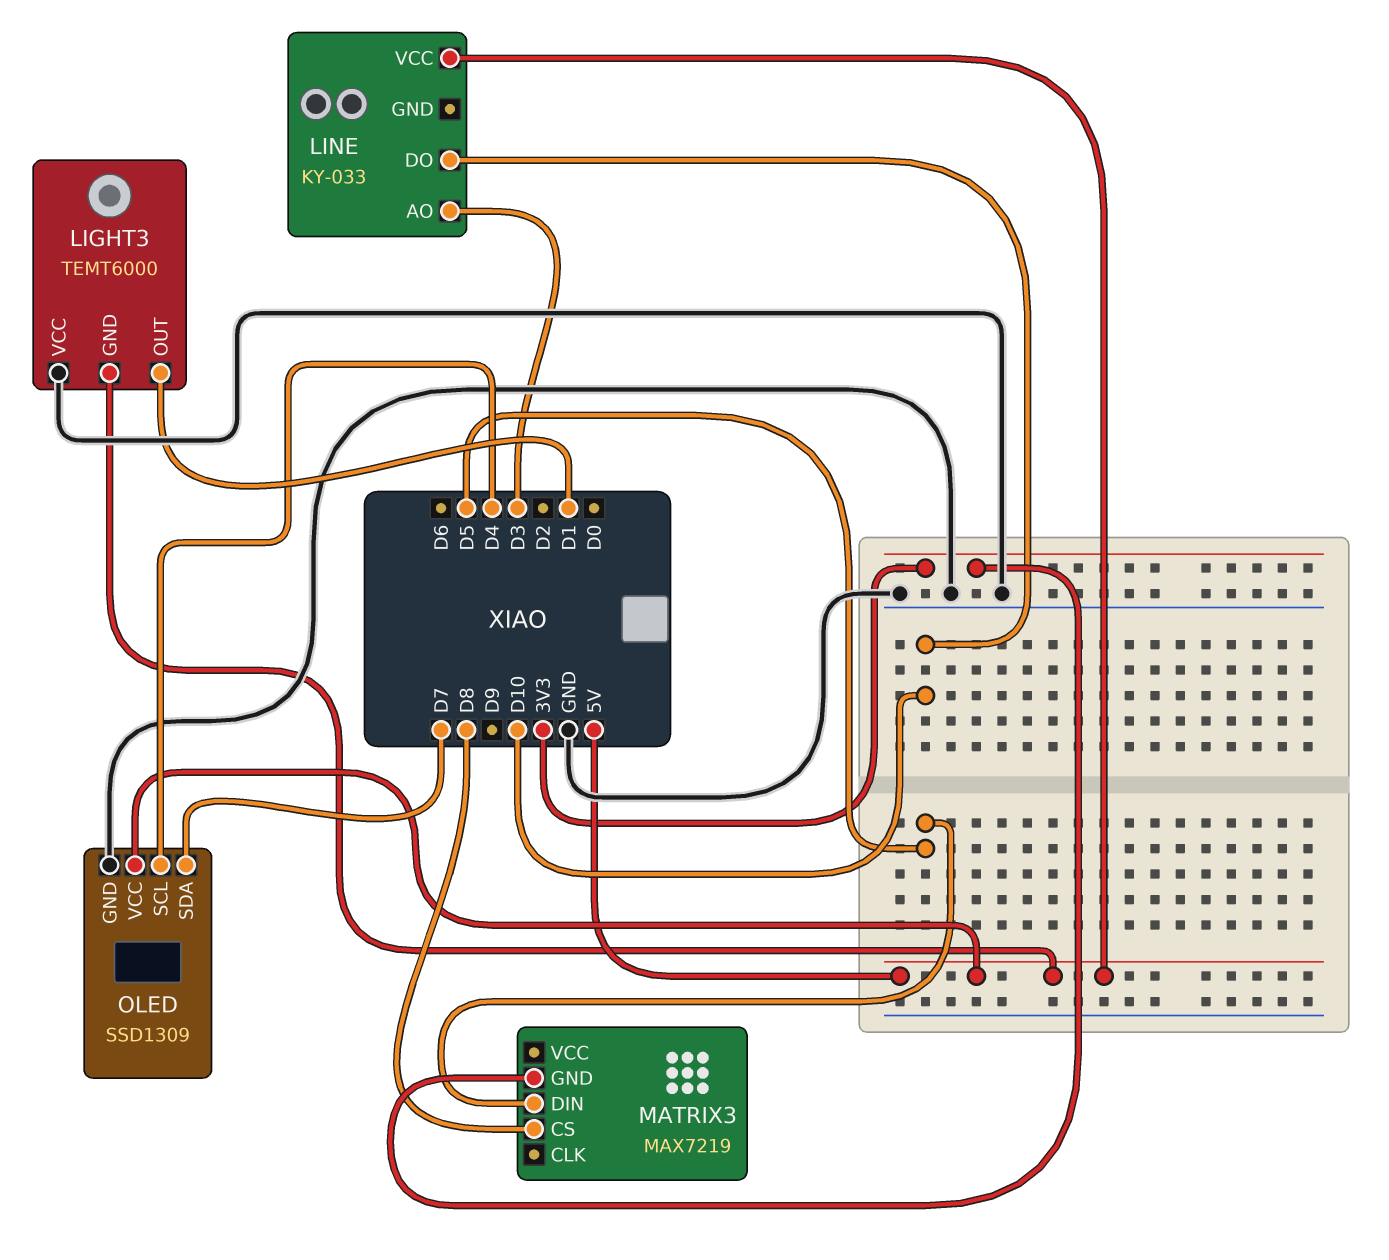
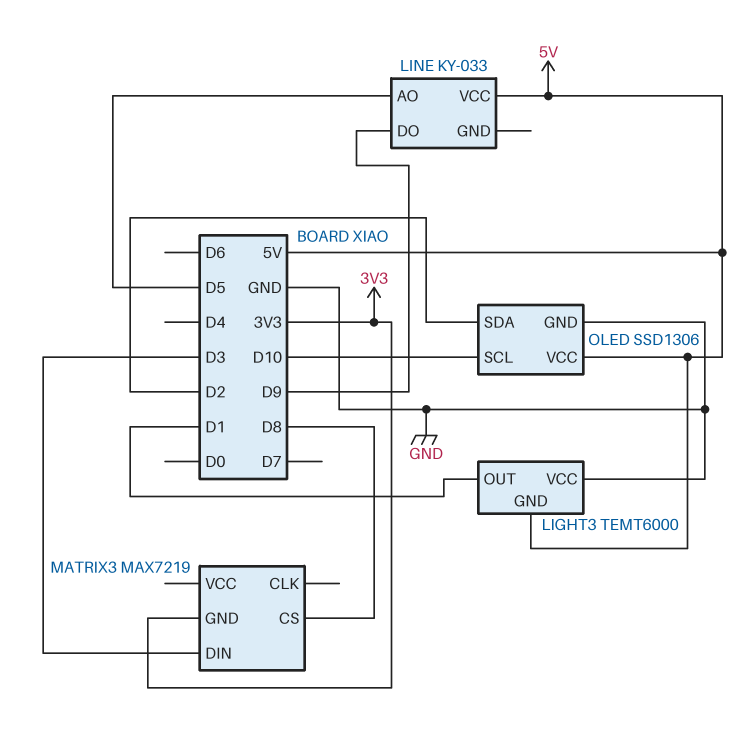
LINE pin AO: D3 -> D5
LINE pin DO: D10 -> D9
MATRIX3 pin DIN: D5 -> D3
OLED: SSD1309 -> SSD1306
OLED pin SCL: D4 -> D10
OLED pin SDA: D7 -> D2

